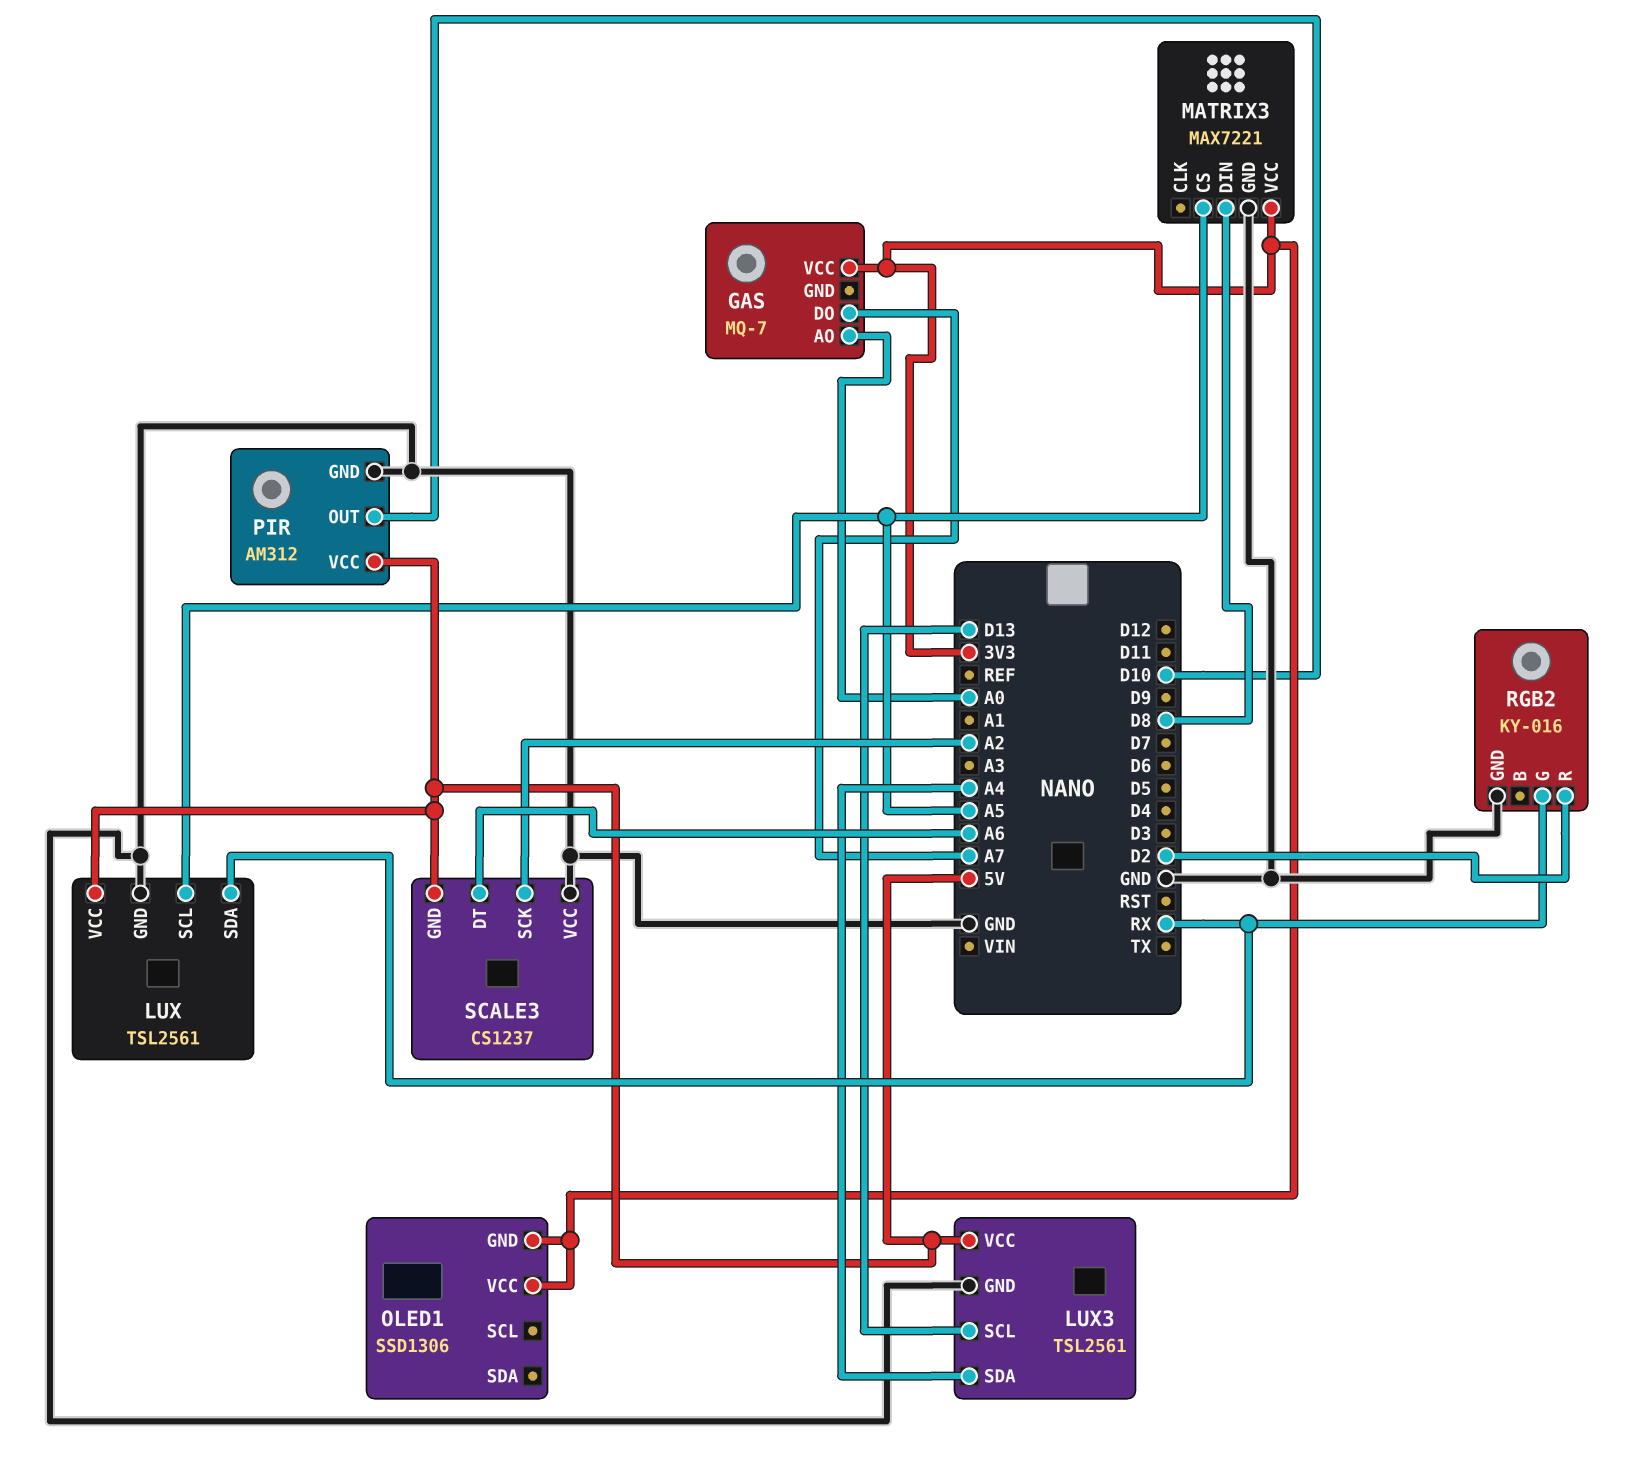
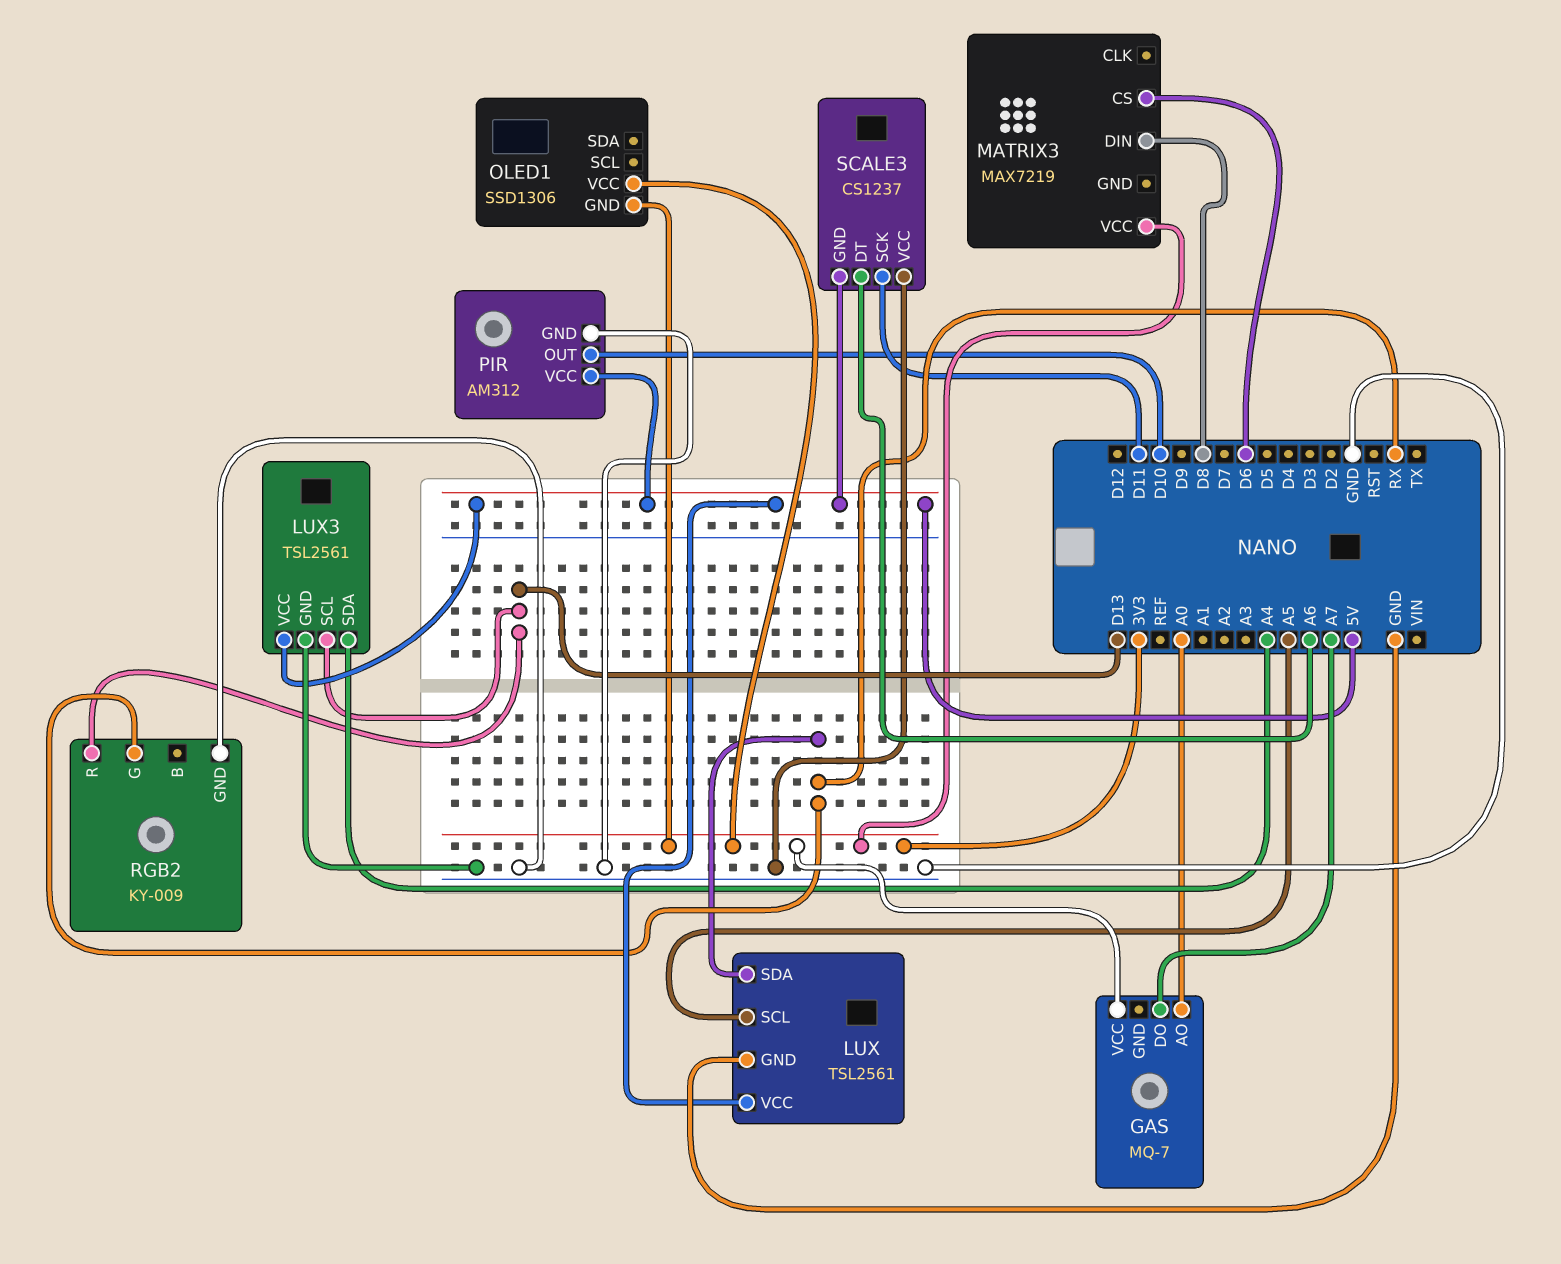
MATRIX3: MAX7221 -> MAX7219
MATRIX3 pin CS: A5 -> D6
MATRIX3 pin GND: GND -> none
RGB2: KY-016 -> KY-009
RGB2 pin R: D2 -> D13
SCALE3 pin SCK: A2 -> D11

